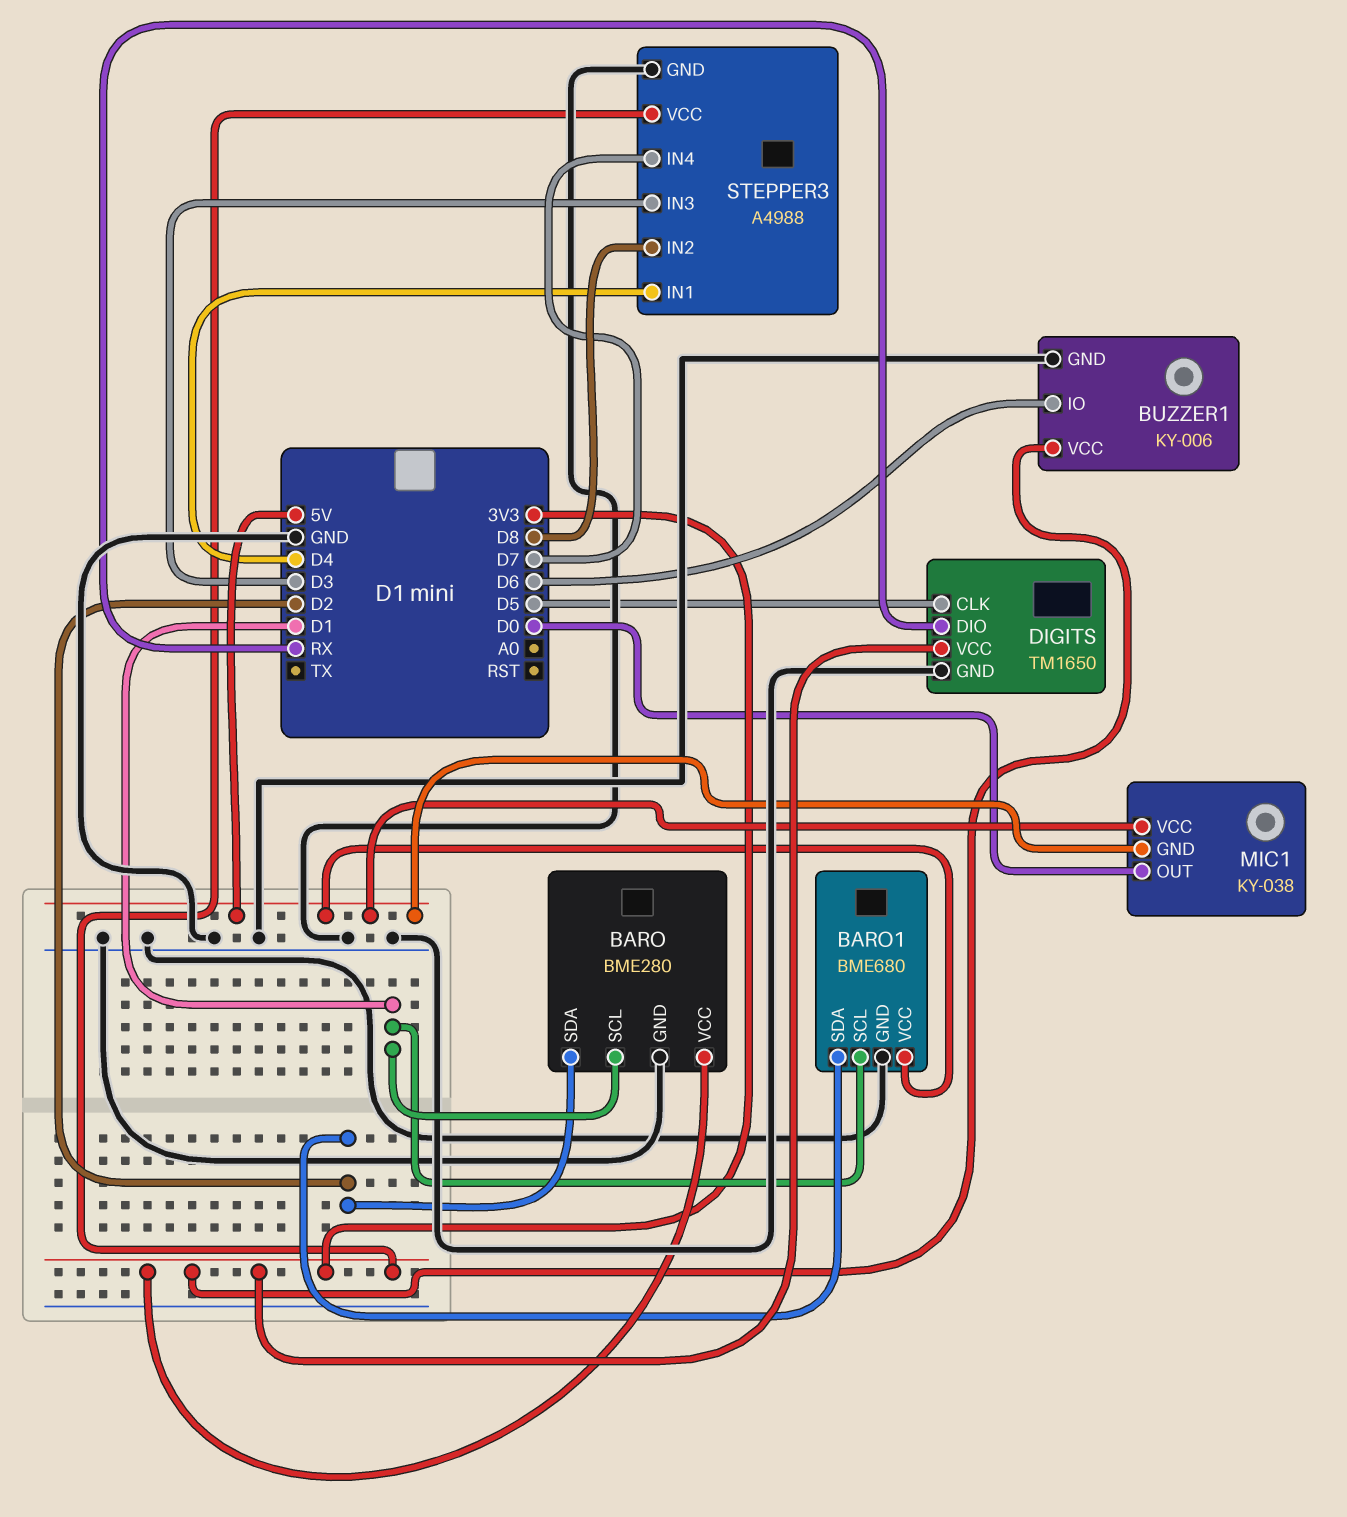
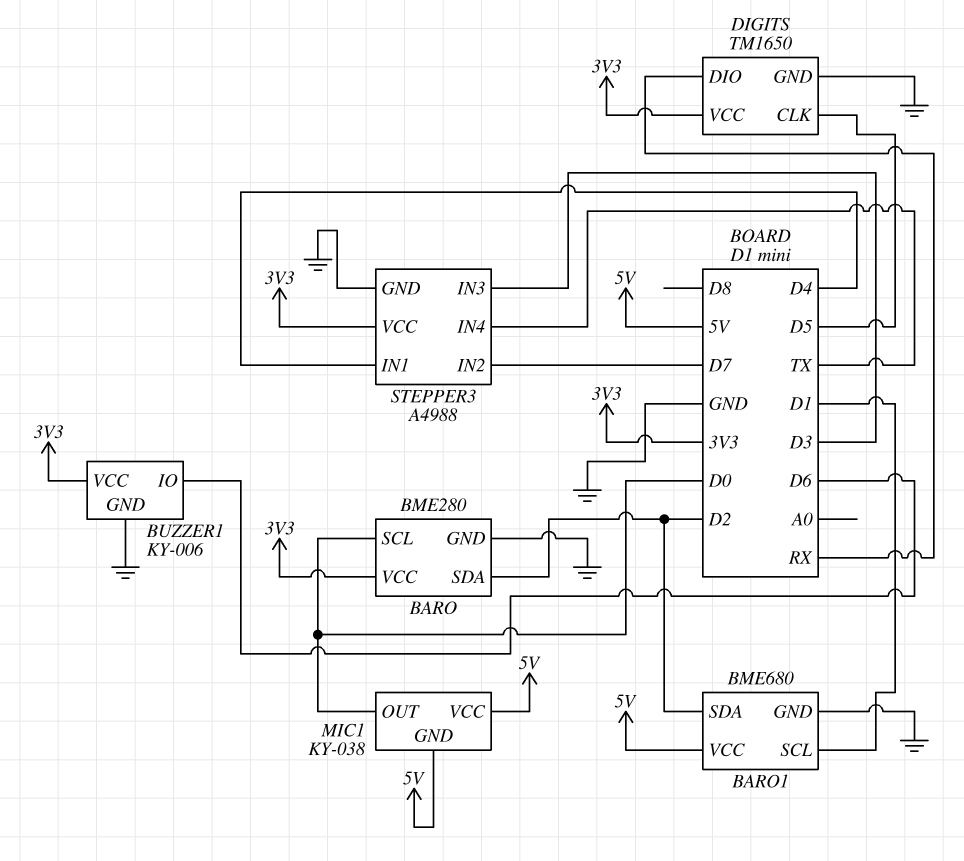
BARO pin SCL: D1 -> D0
STEPPER3 pin IN2: D8 -> D7
STEPPER3 pin IN4: D7 -> TX

